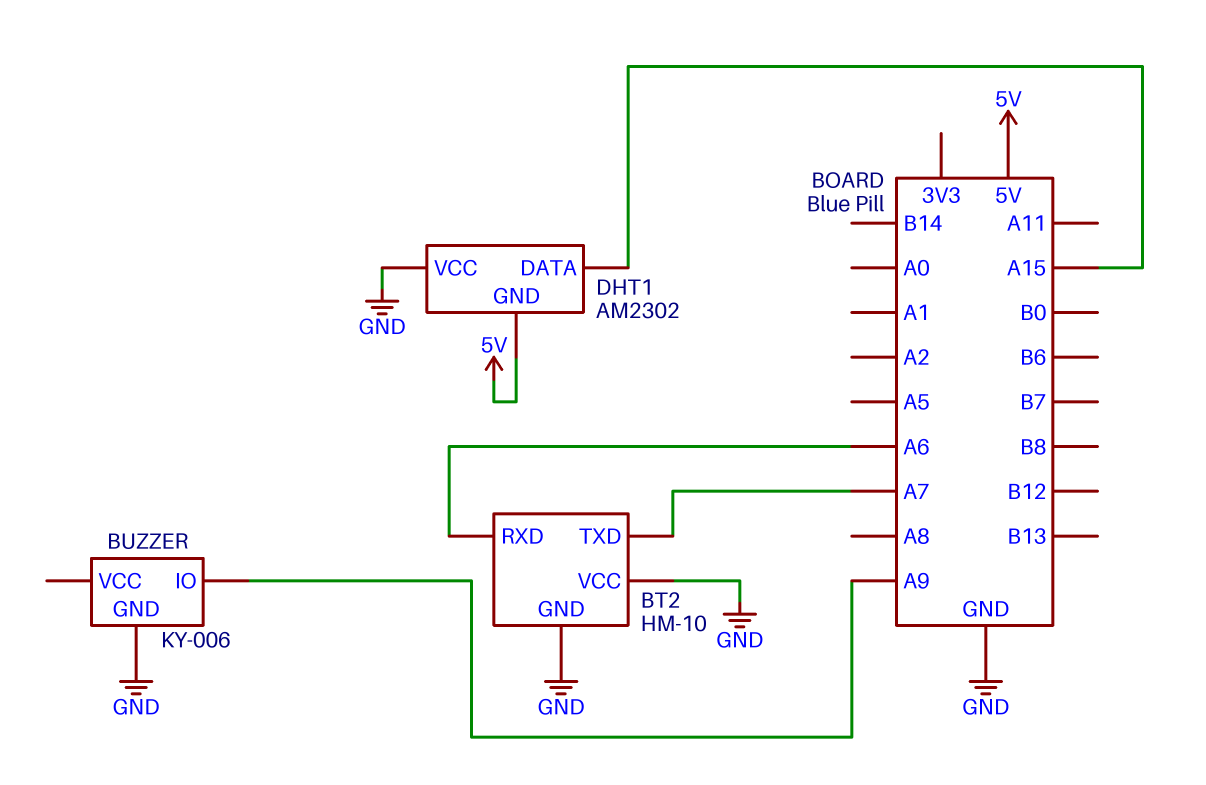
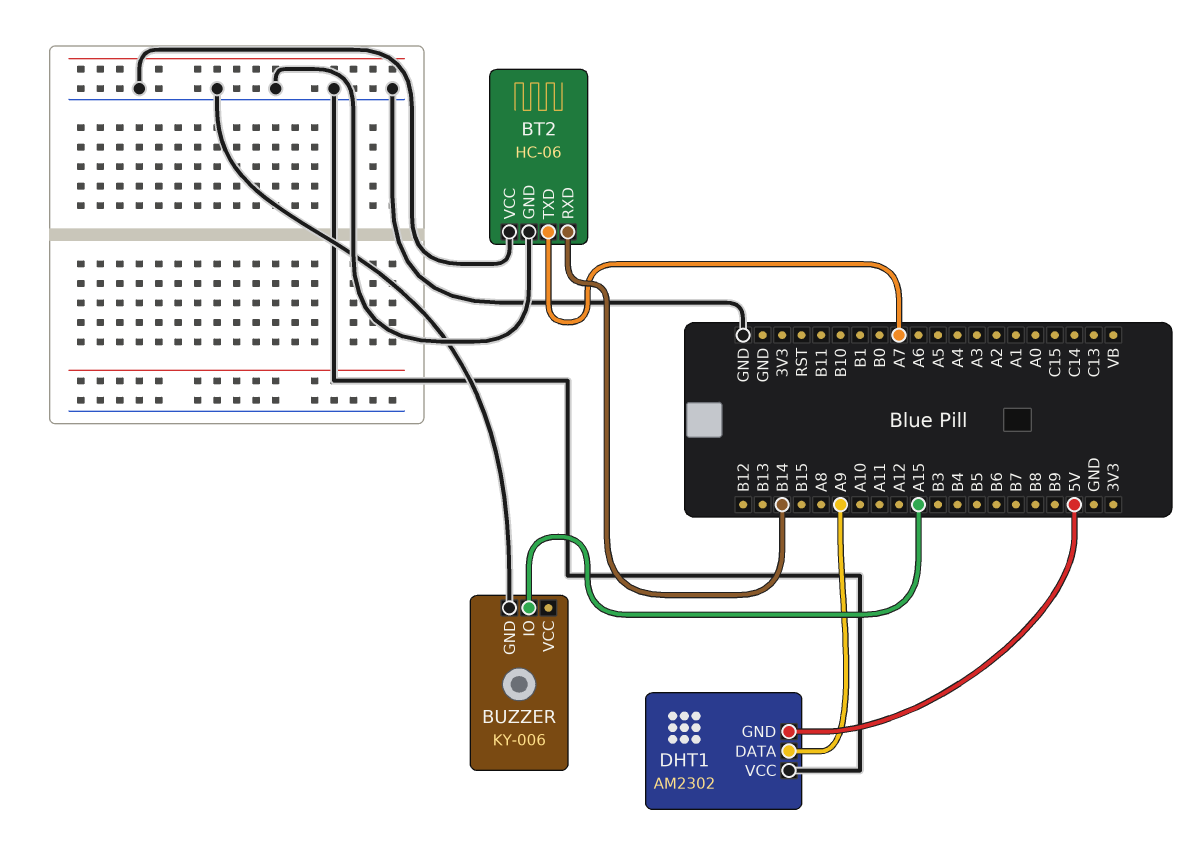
BT2: HM-10 -> HC-06
BT2 pin RXD: A6 -> B14
BUZZER pin IO: A9 -> A15
DHT1 pin DATA: A15 -> A9

